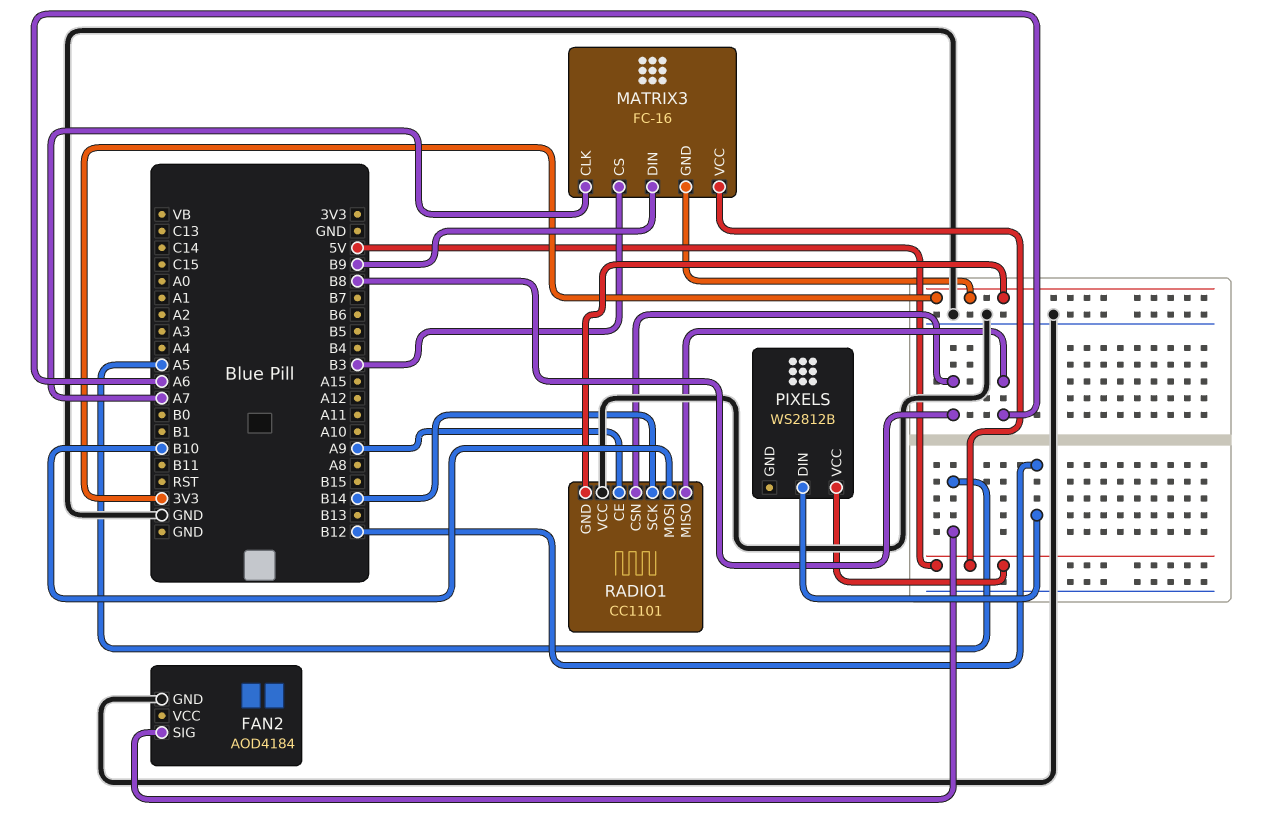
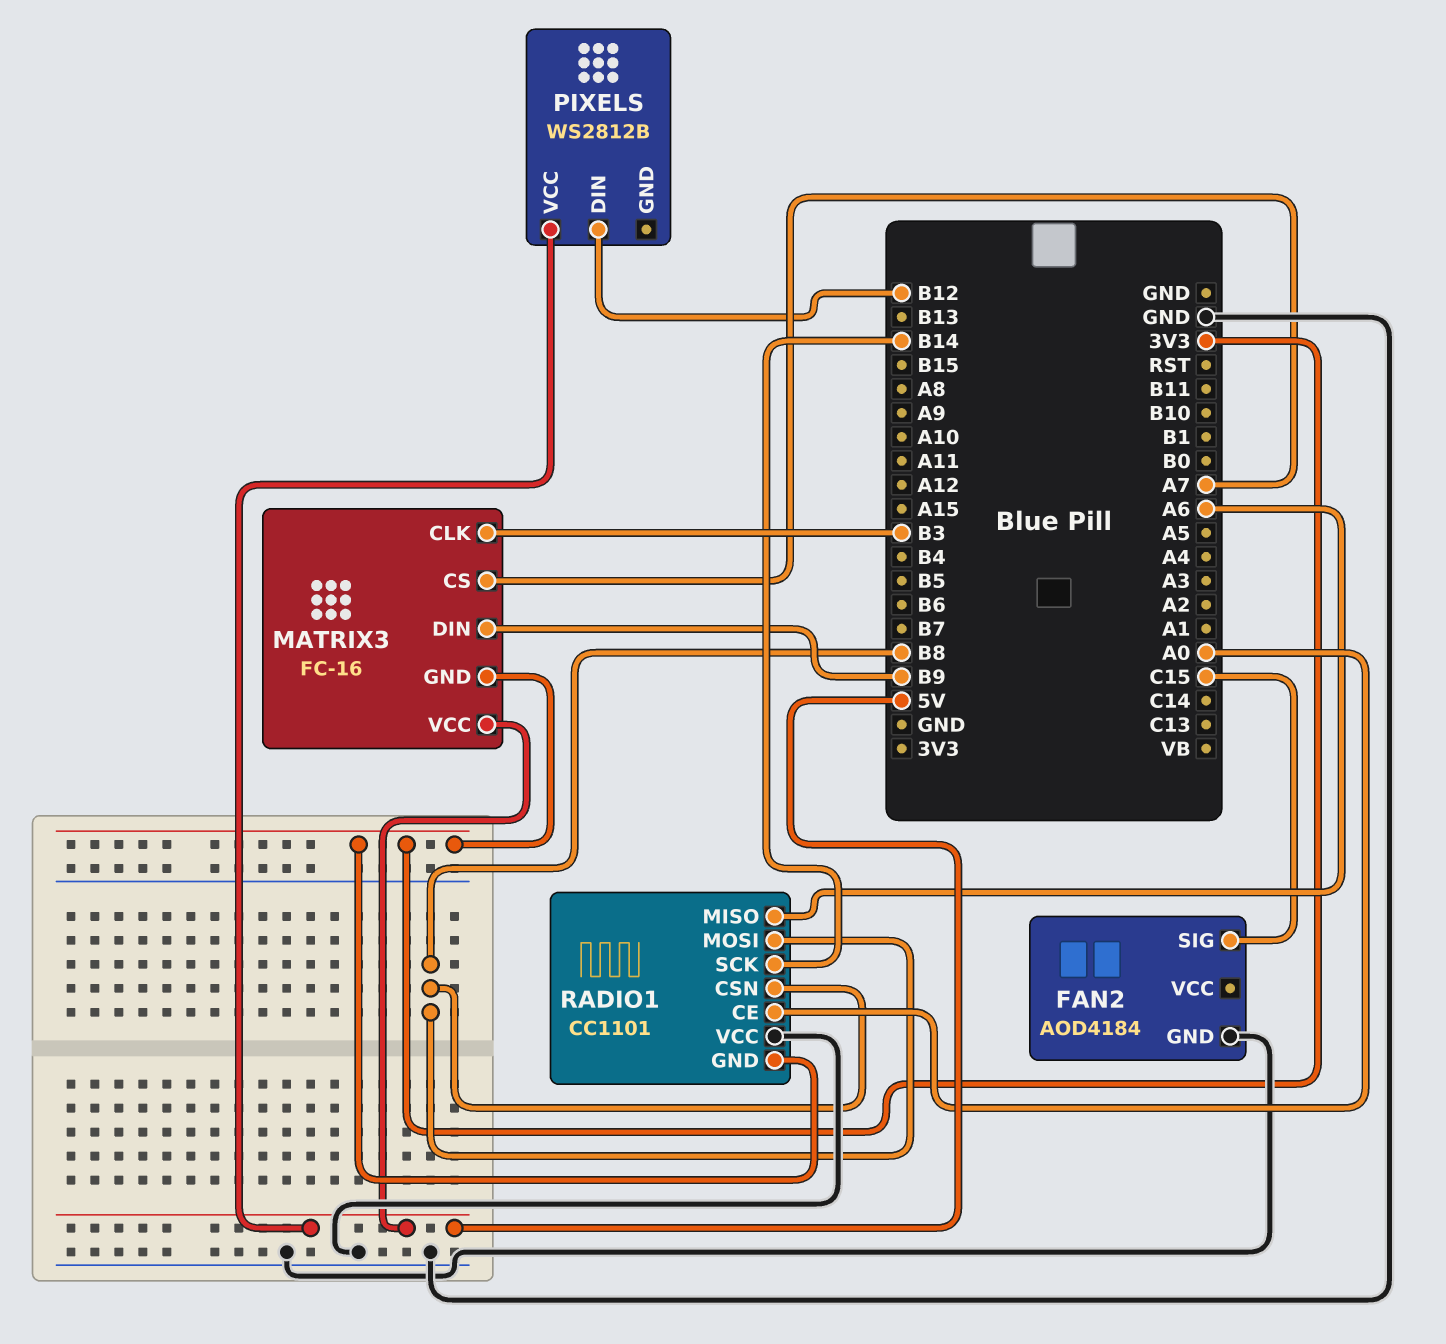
FAN2 pin SIG: A5 -> C15
MATRIX3 pin CLK: A7 -> B3
MATRIX3 pin CS: B3 -> A7
RADIO1 pin CE: A9 -> A0
RADIO1 pin MOSI: B10 -> B8

